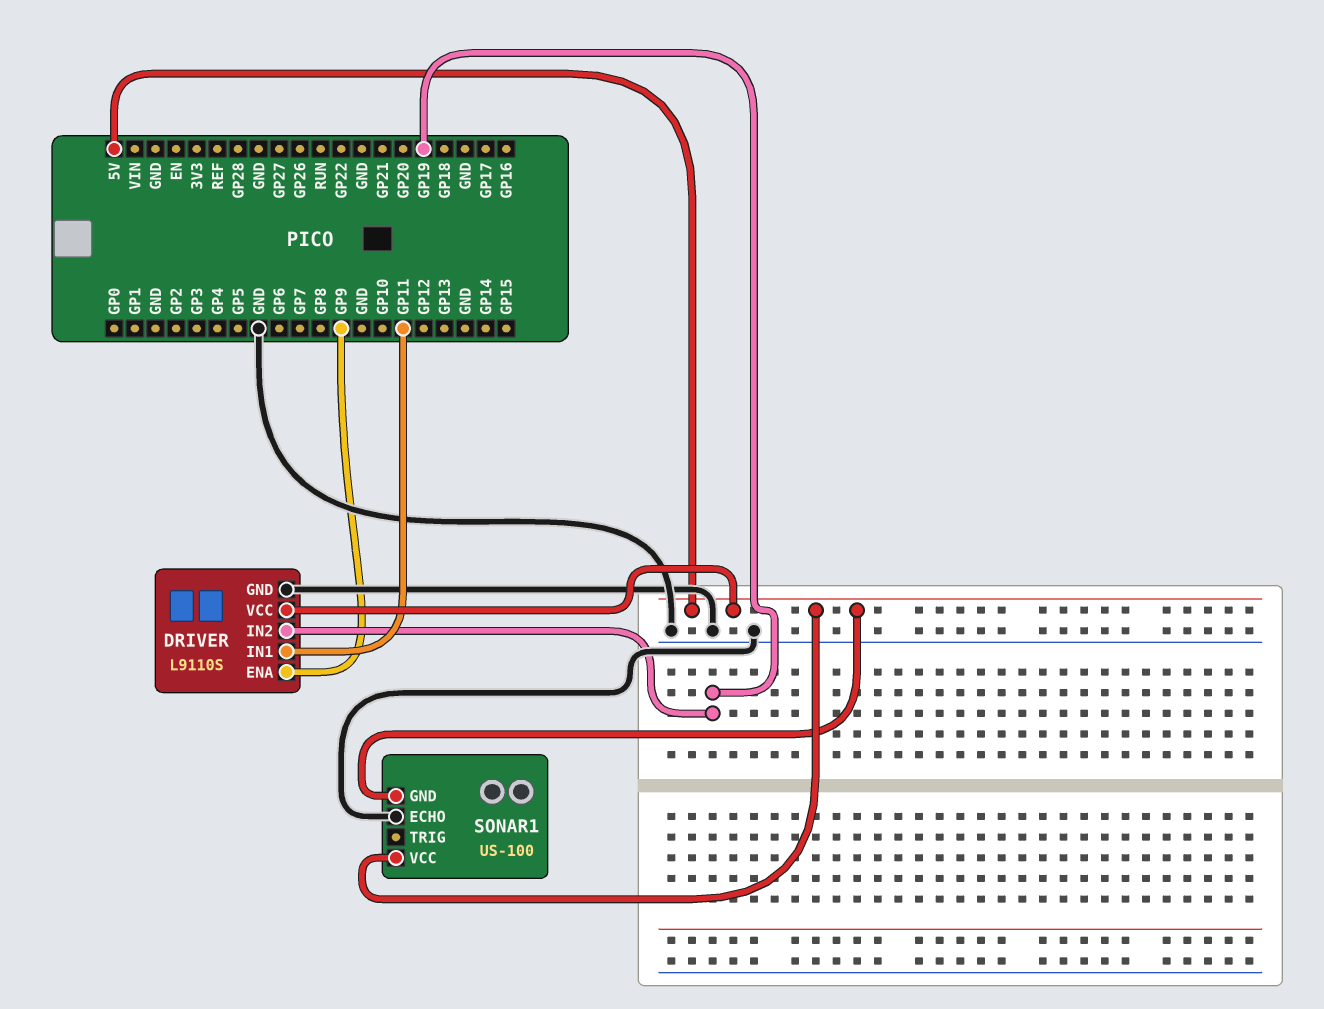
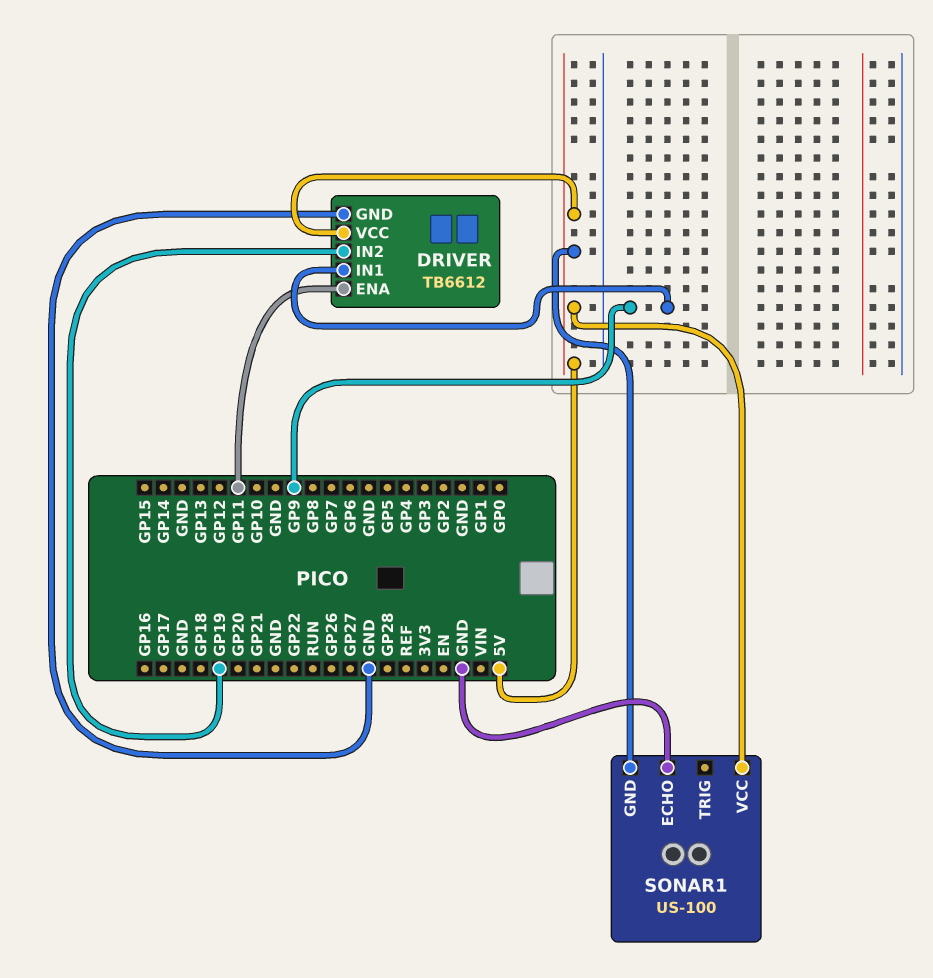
DRIVER: L9110S -> TB6612
DRIVER pin ENA: GP9 -> GP11
DRIVER pin IN1: GP11 -> GP9

